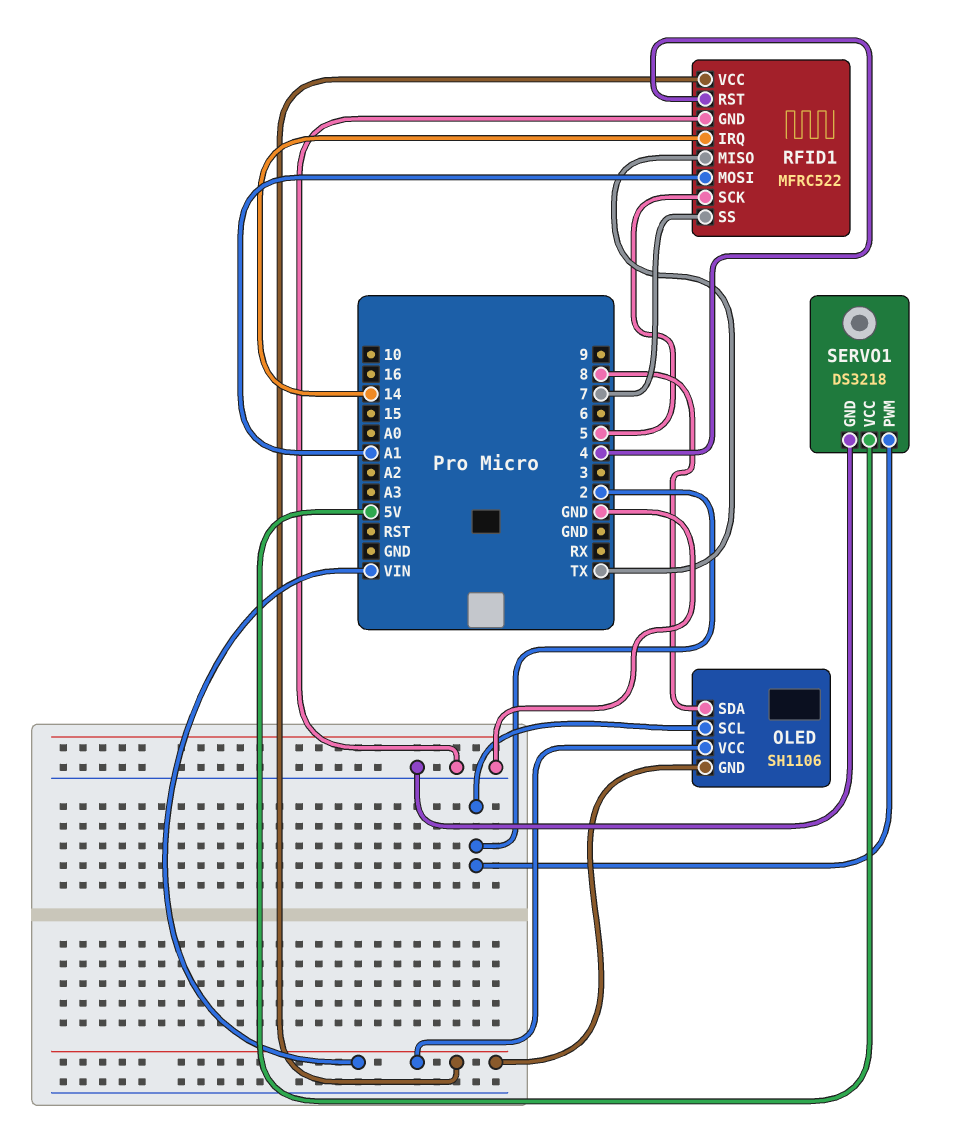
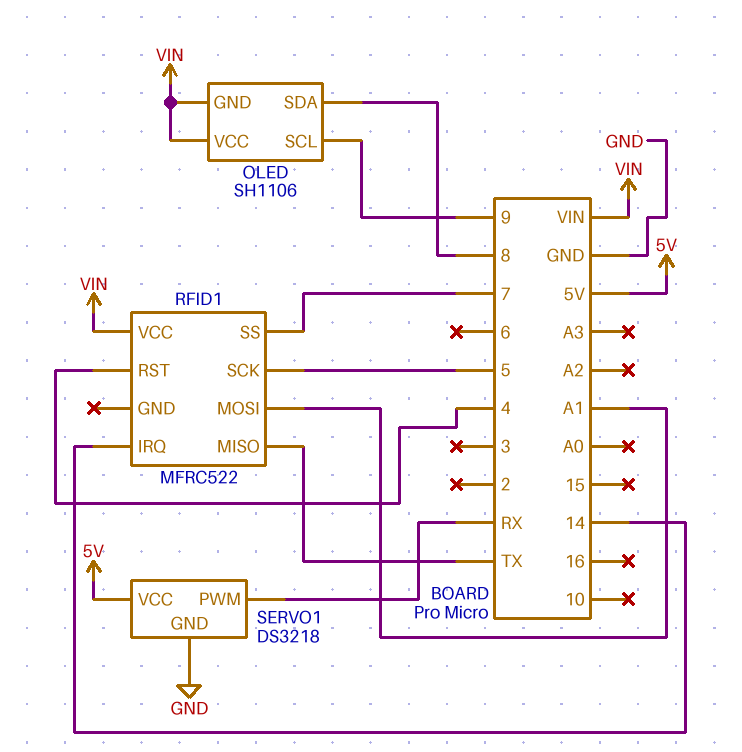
OLED pin SCL: 2 -> 9
RFID1 pin GND: GND -> none
SERVO1 pin PWM: 2 -> RX

